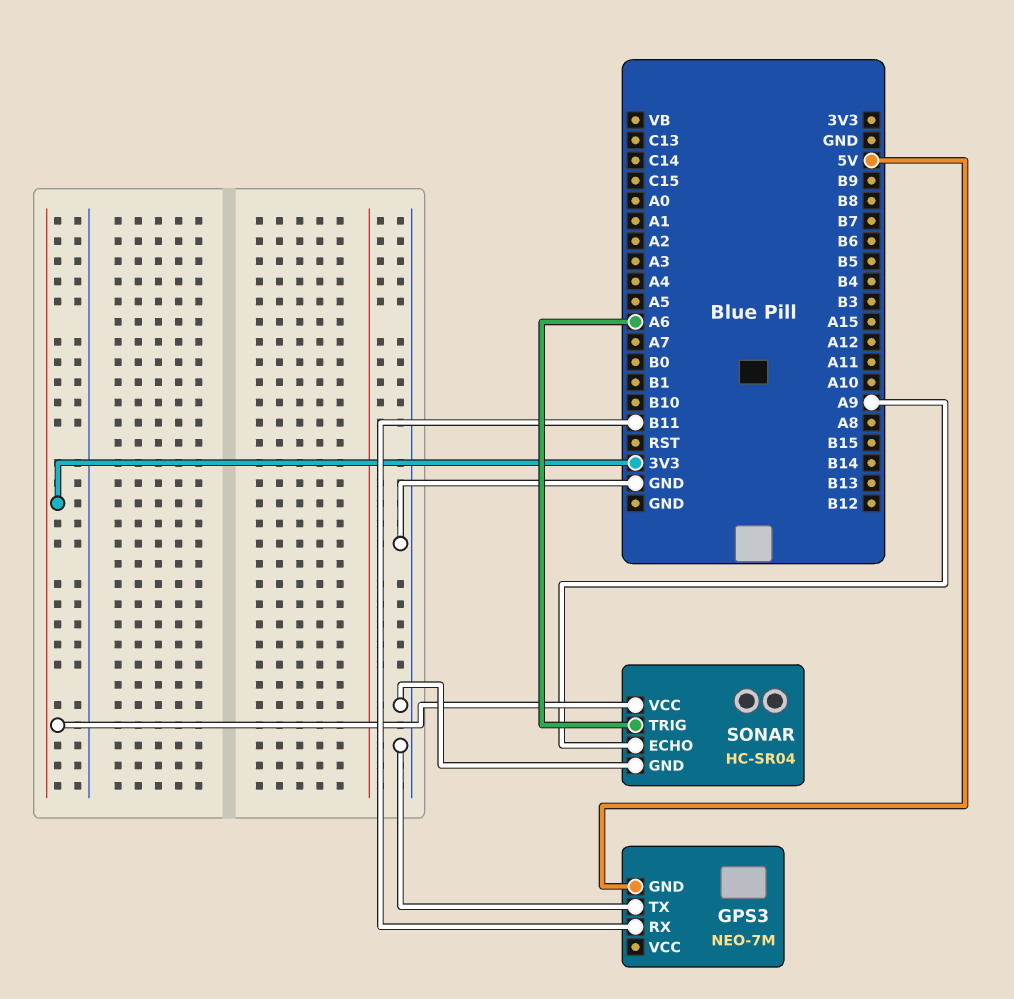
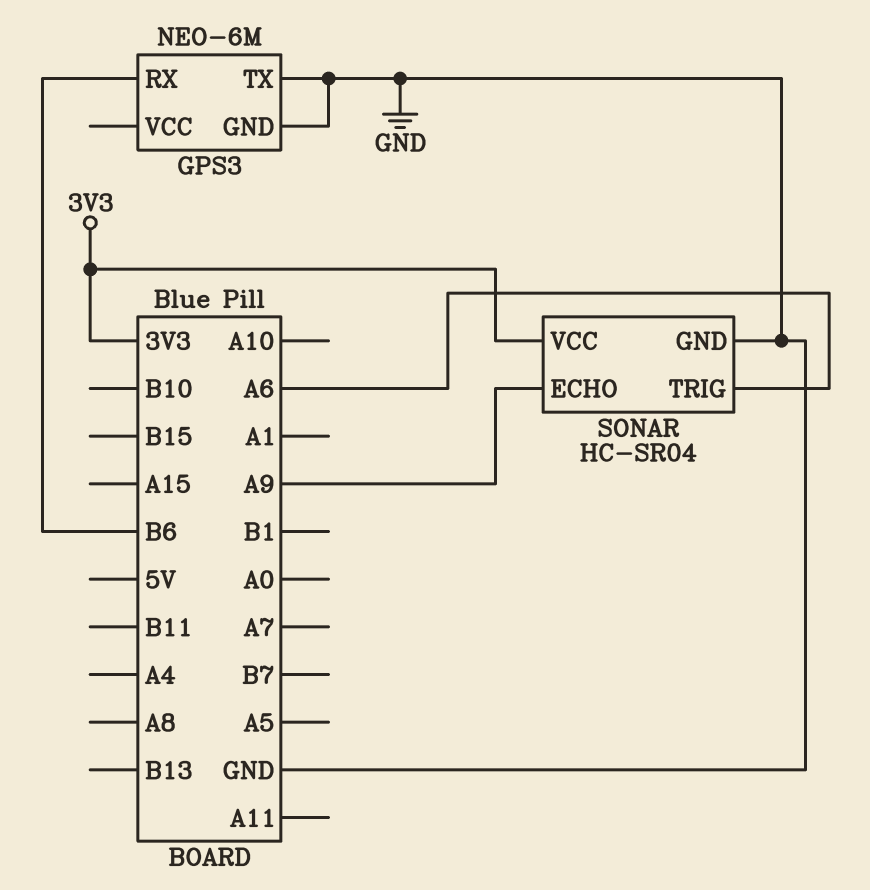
GPS3: NEO-7M -> NEO-6M
GPS3 pin GND: 5V -> GND
GPS3 pin RX: B11 -> B6

